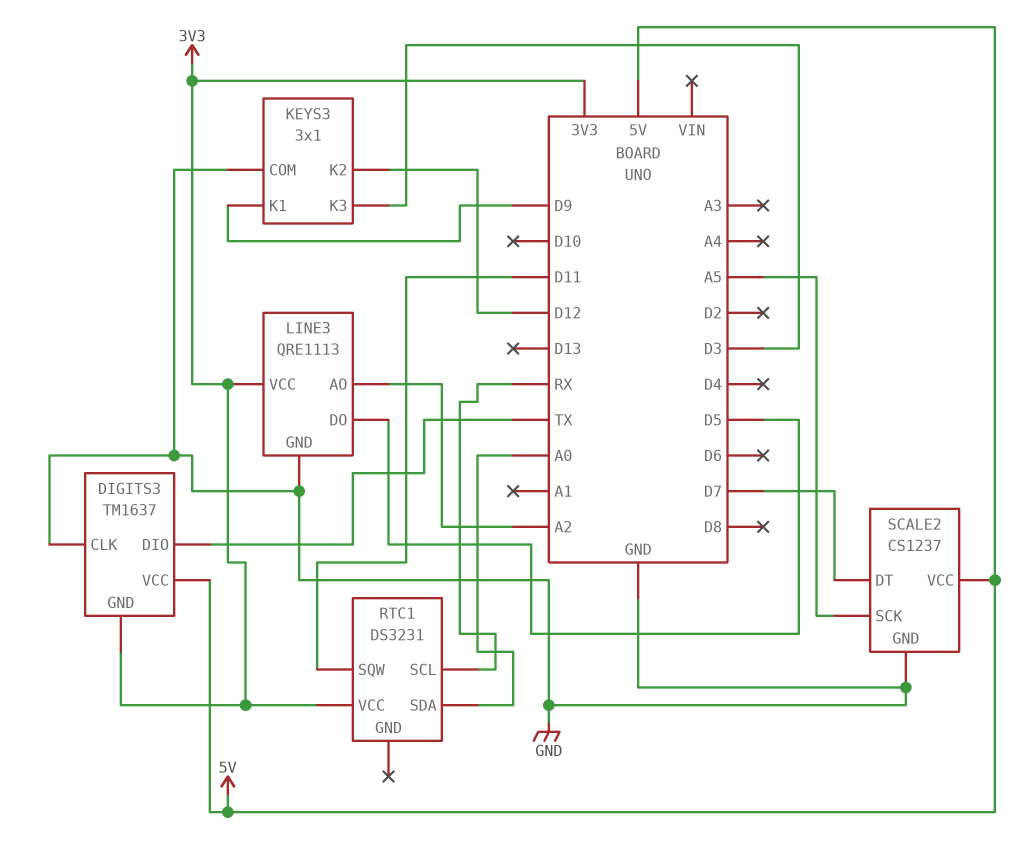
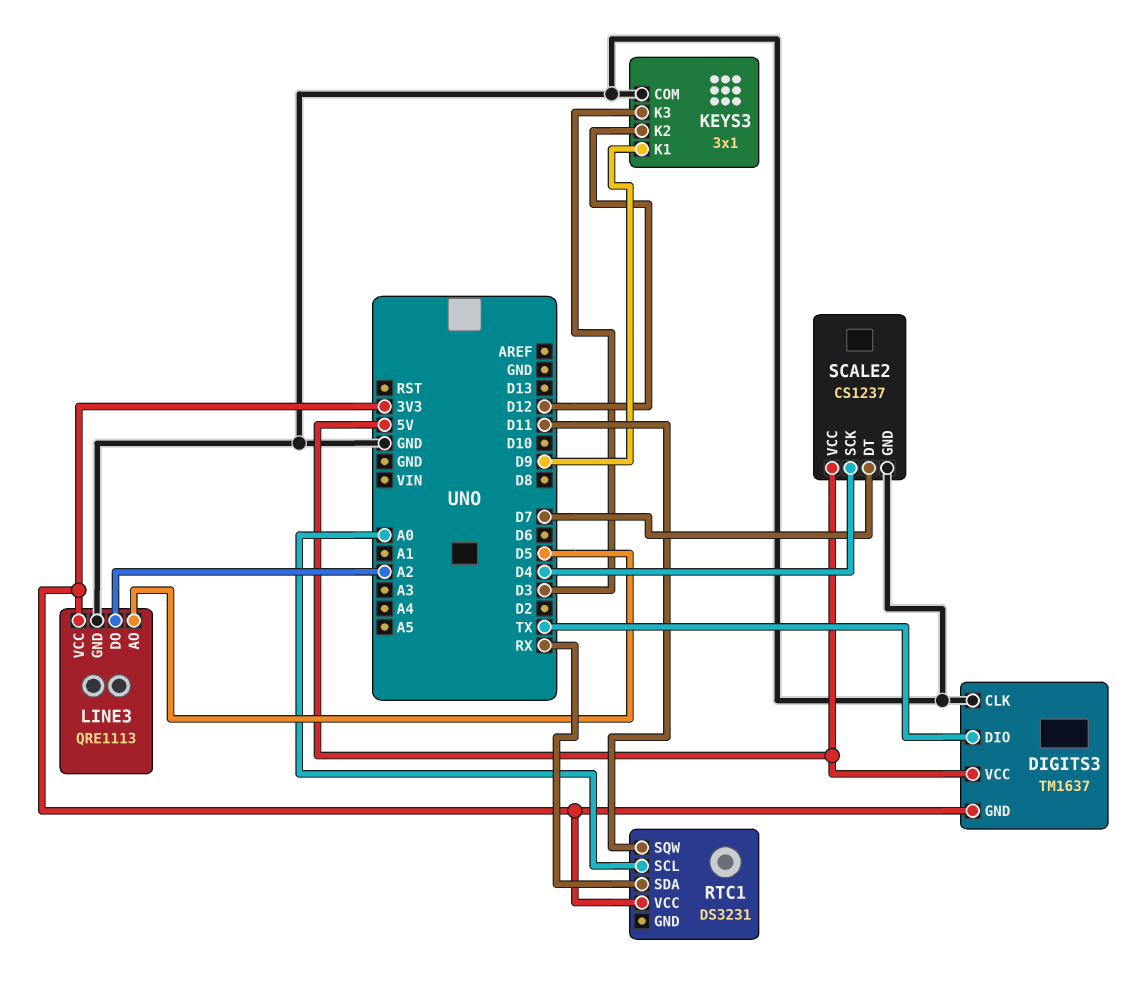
LINE3 pin AO: A2 -> D5
LINE3 pin DO: D5 -> A2
RTC1 pin SCL: RX -> A0
RTC1 pin SDA: A0 -> RX
SCALE2 pin SCK: A5 -> D4

